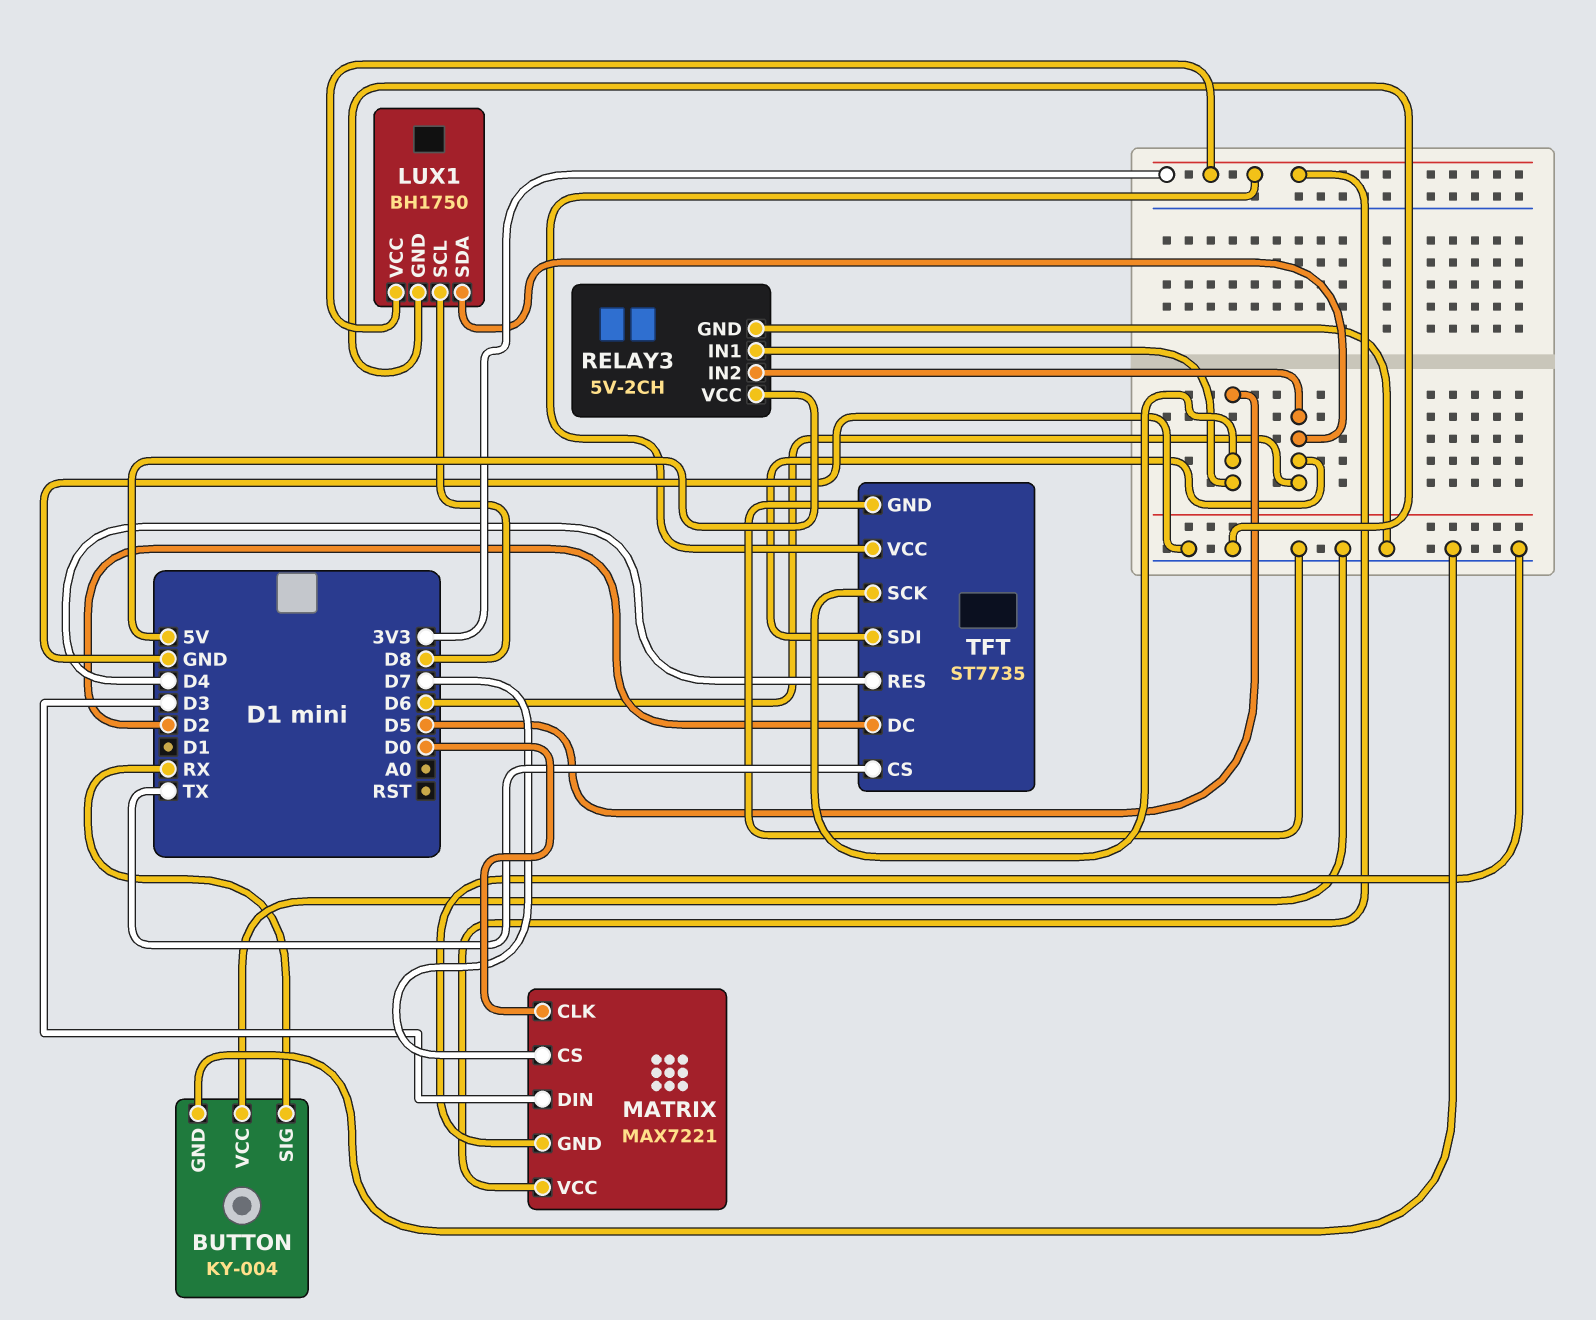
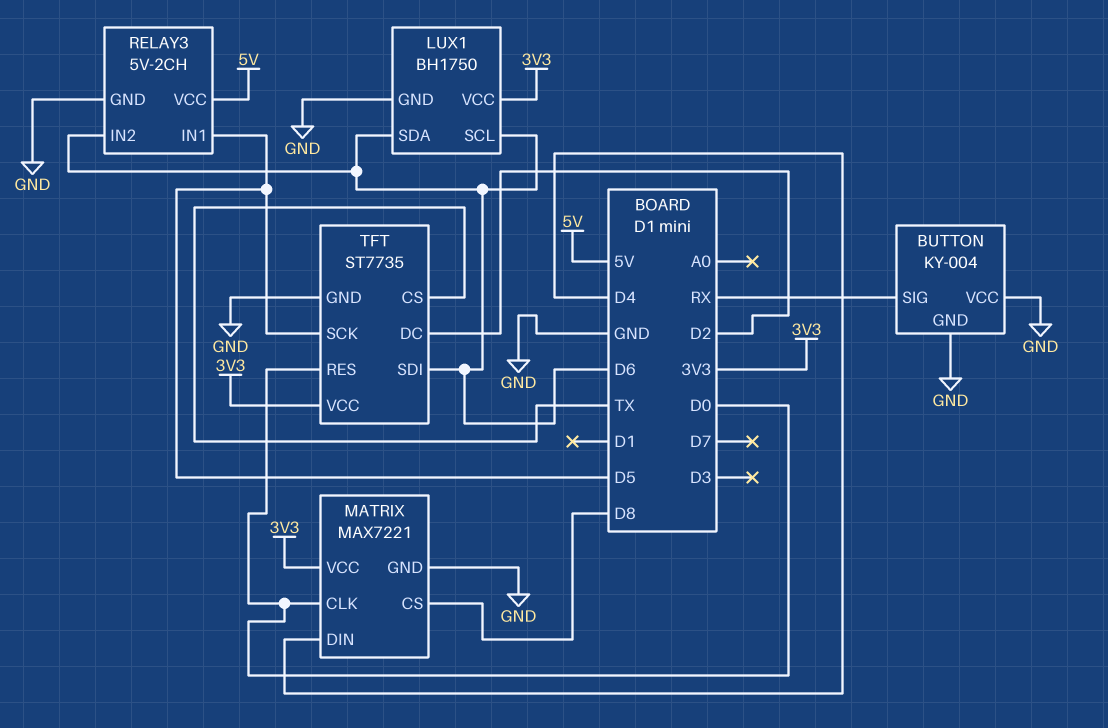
LUX1 pin SCL: D8 -> D6
MATRIX pin CS: D7 -> D8
MATRIX pin DIN: D3 -> D4
TFT pin RES: D4 -> D0

